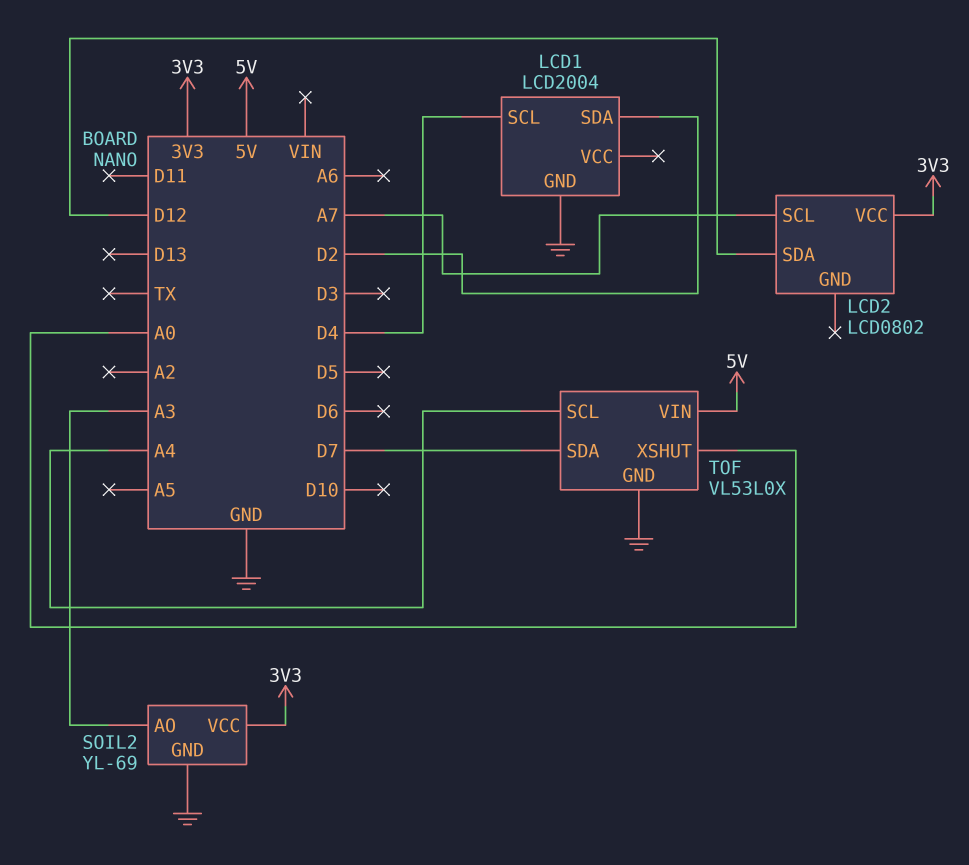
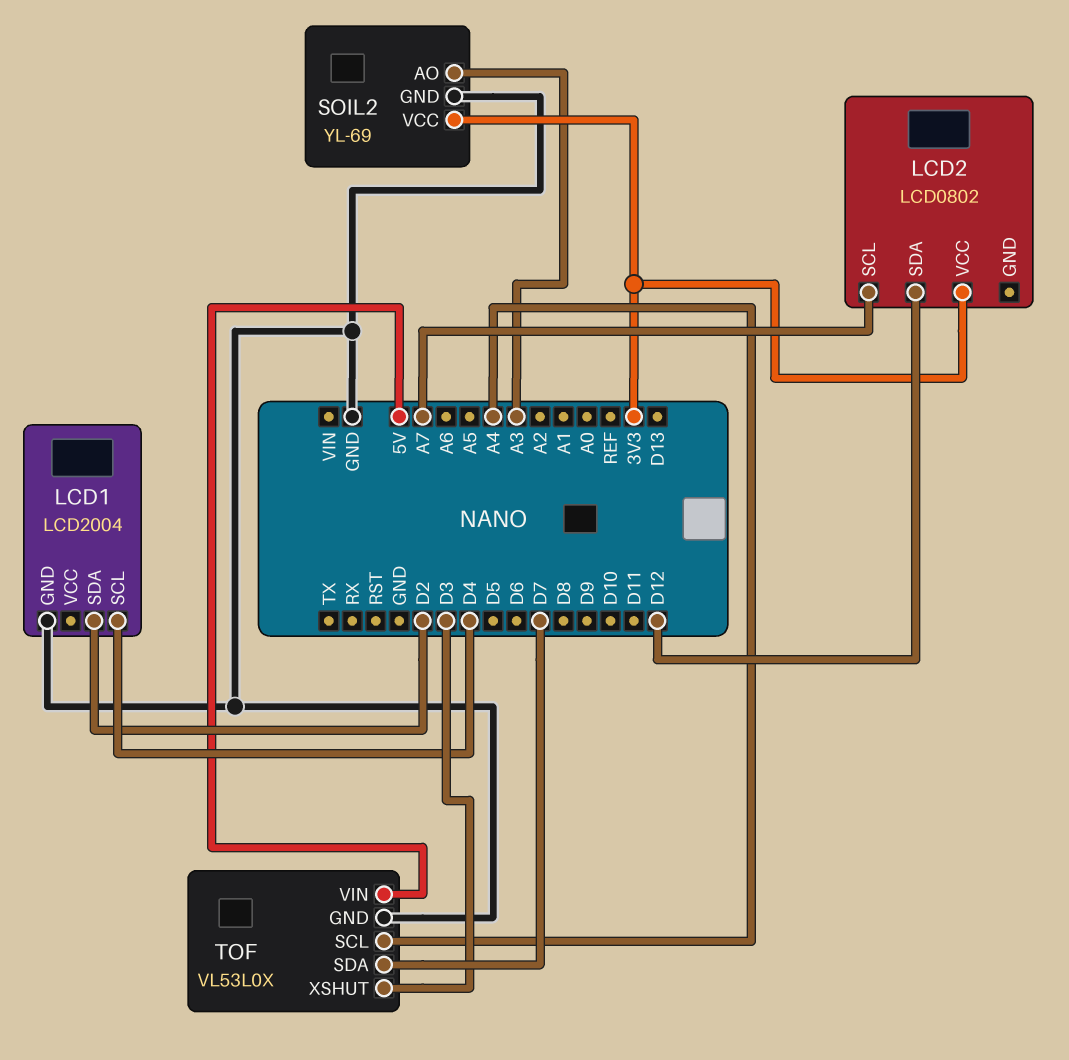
TOF pin XSHUT: A0 -> D3

